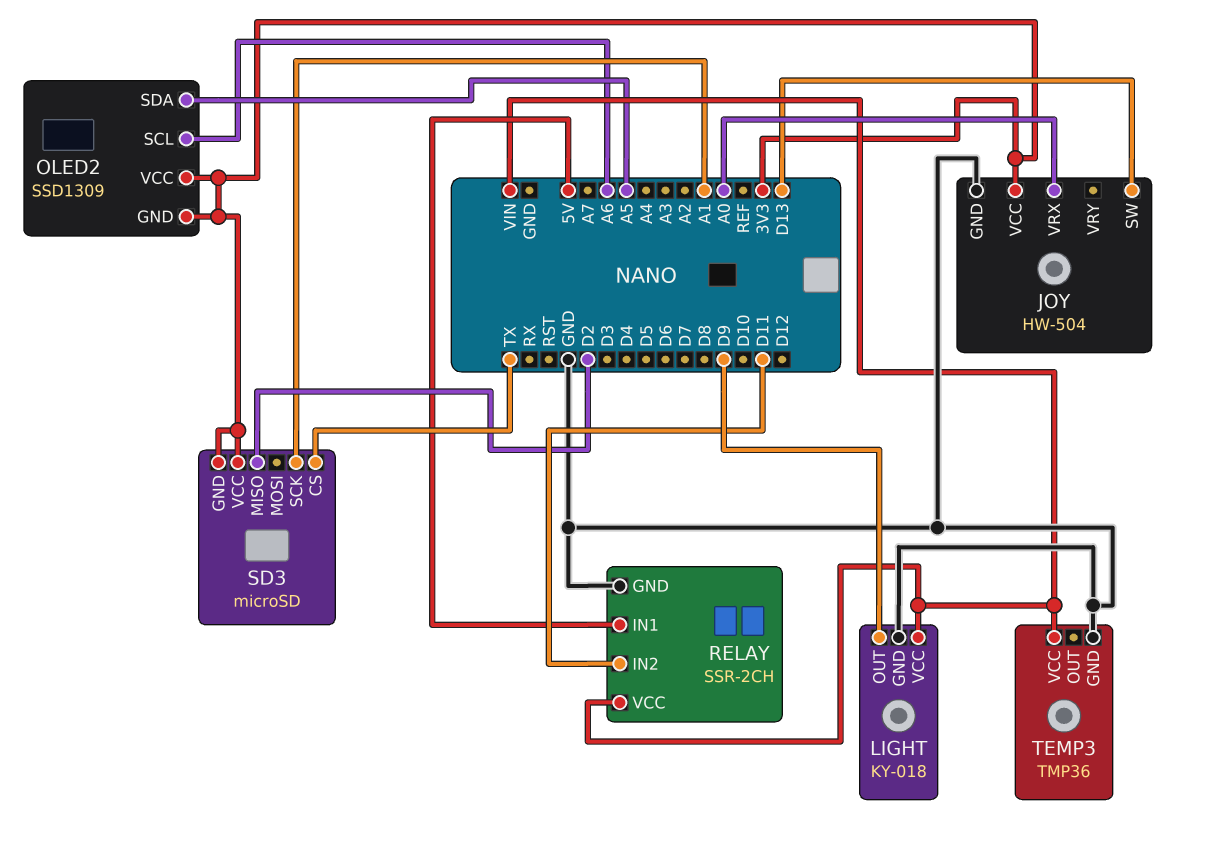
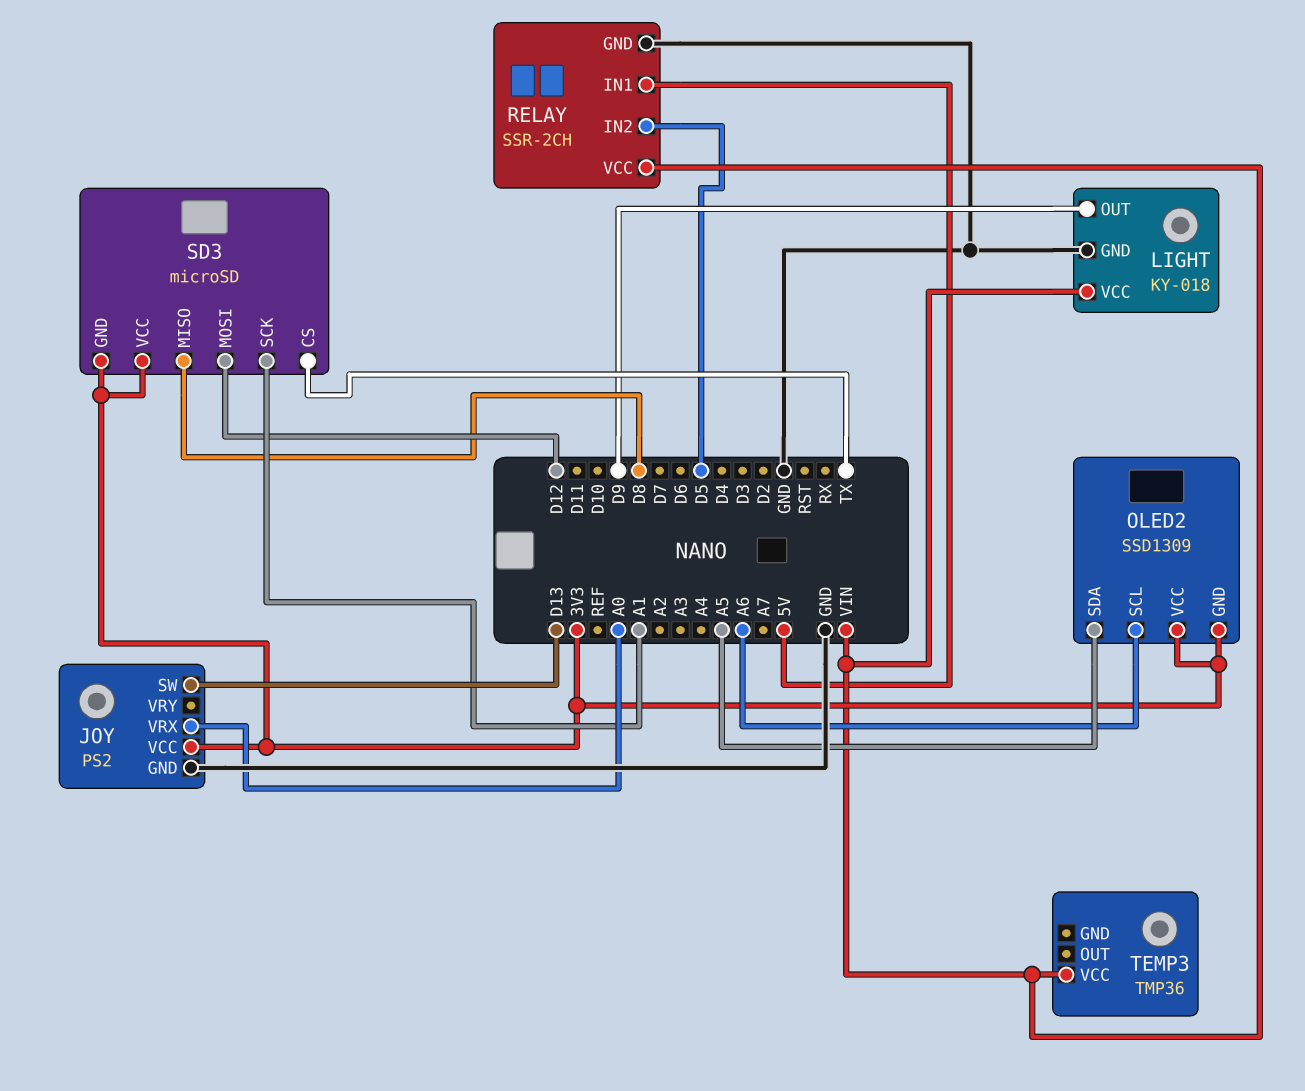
JOY: HW-504 -> PS2
RELAY pin IN2: D11 -> D5
SD3 pin MISO: D2 -> D8
SD3 pin MOSI: none -> D12
TEMP3 pin GND: GND -> none

